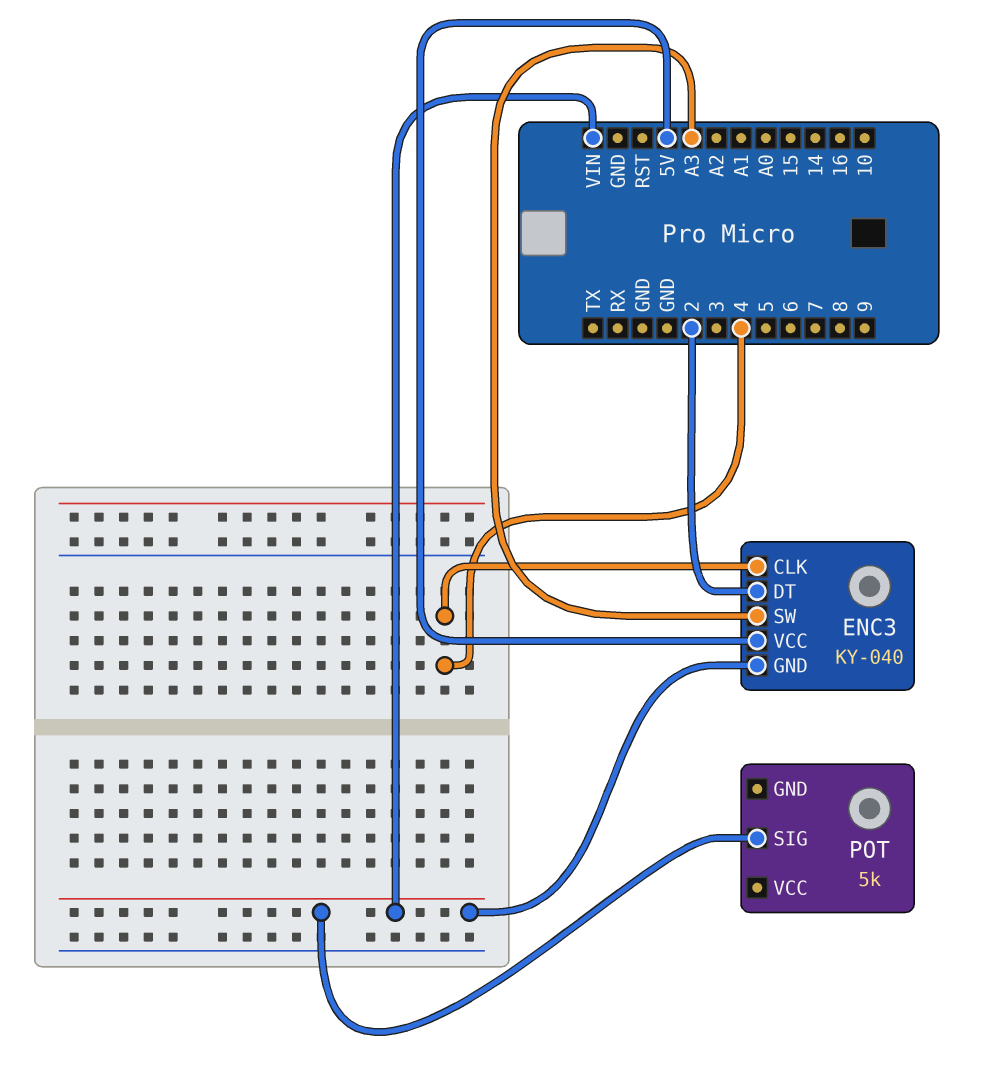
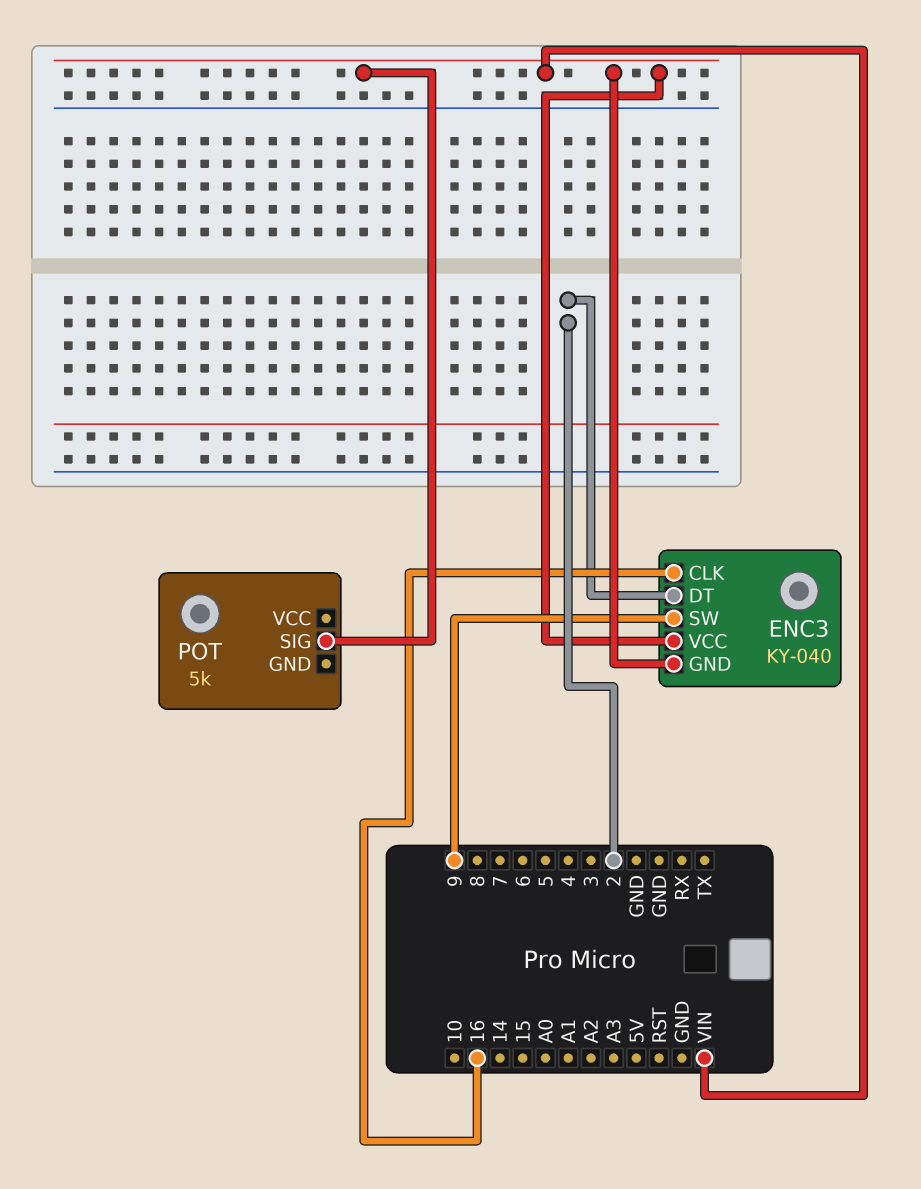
ENC3 pin CLK: 4 -> 16
ENC3 pin SW: A3 -> 9
ENC3 pin VCC: 5V -> VIN

